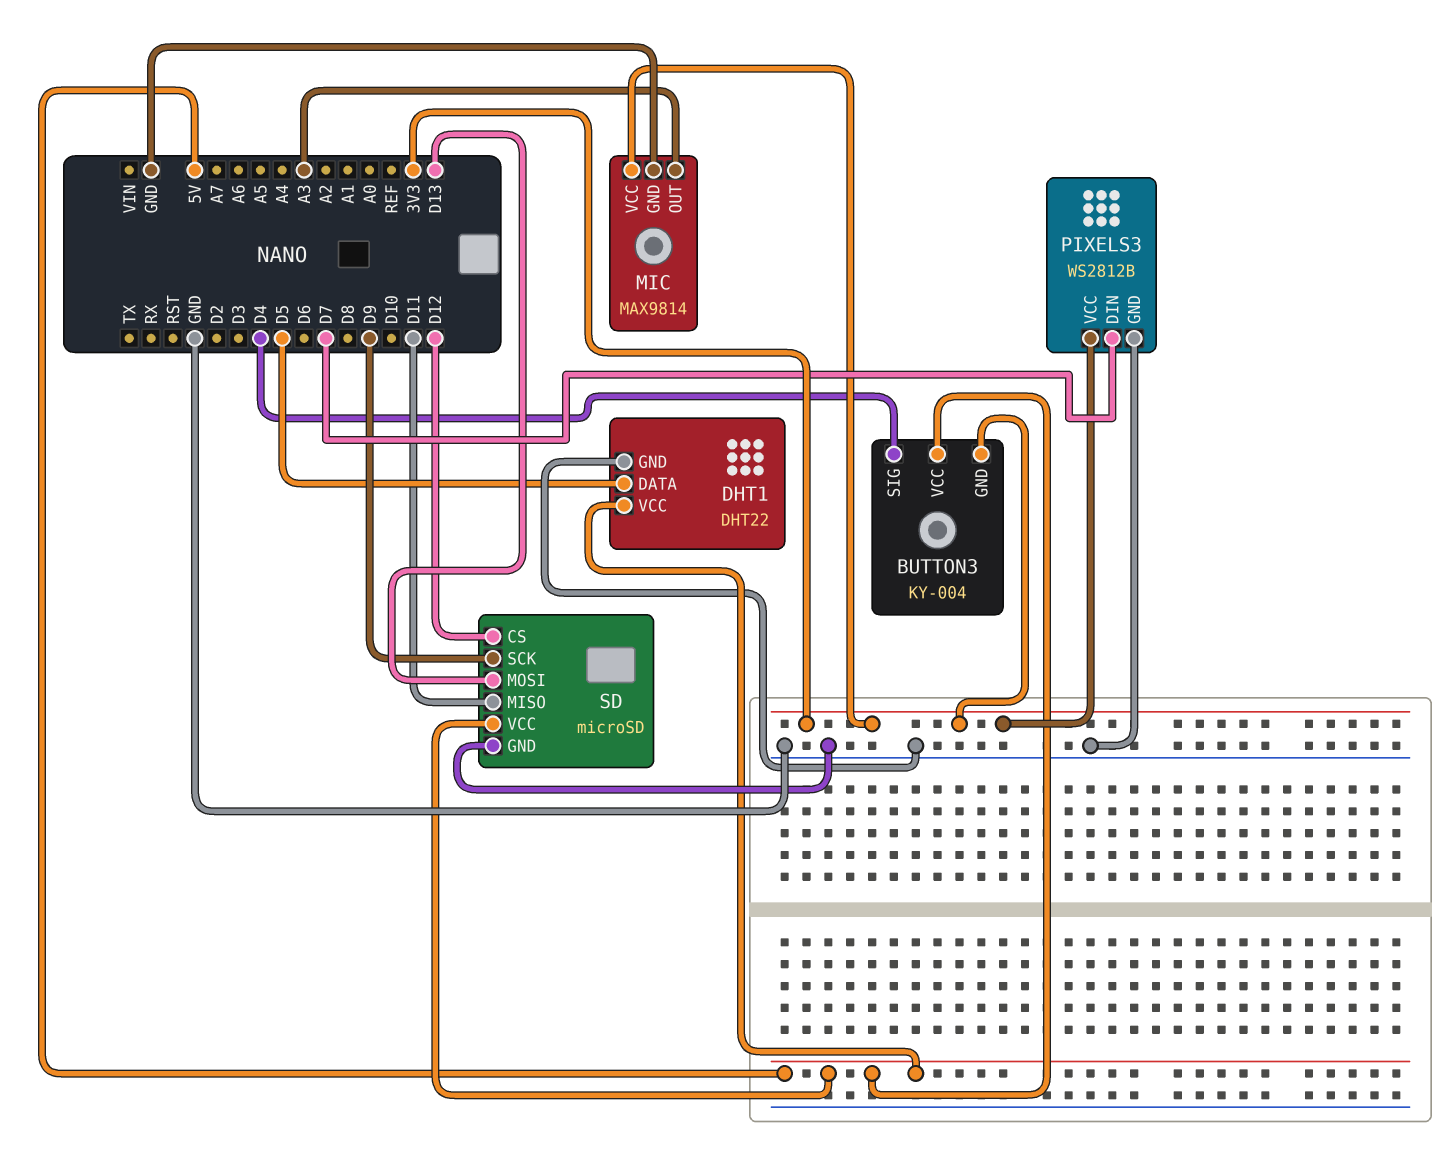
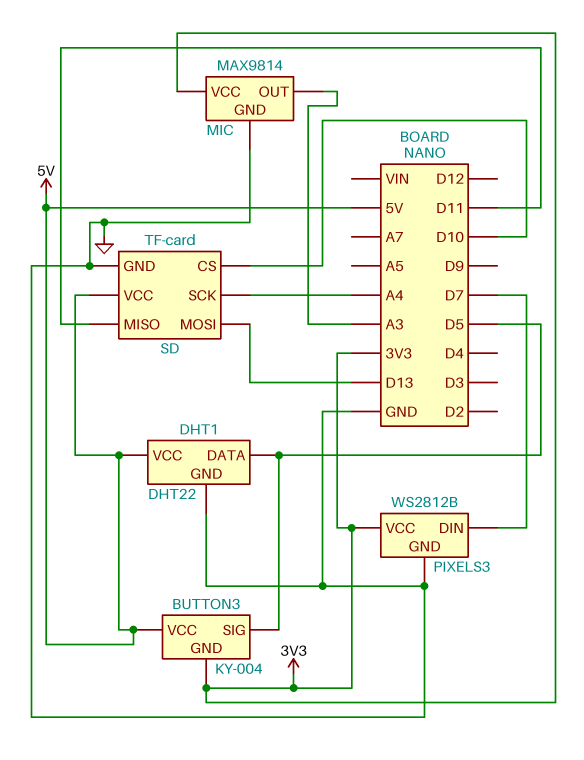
BUTTON3 pin SIG: D4 -> D5
SD: microSD -> TF-card
SD pin CS: D12 -> D10
SD pin SCK: D9 -> A4

